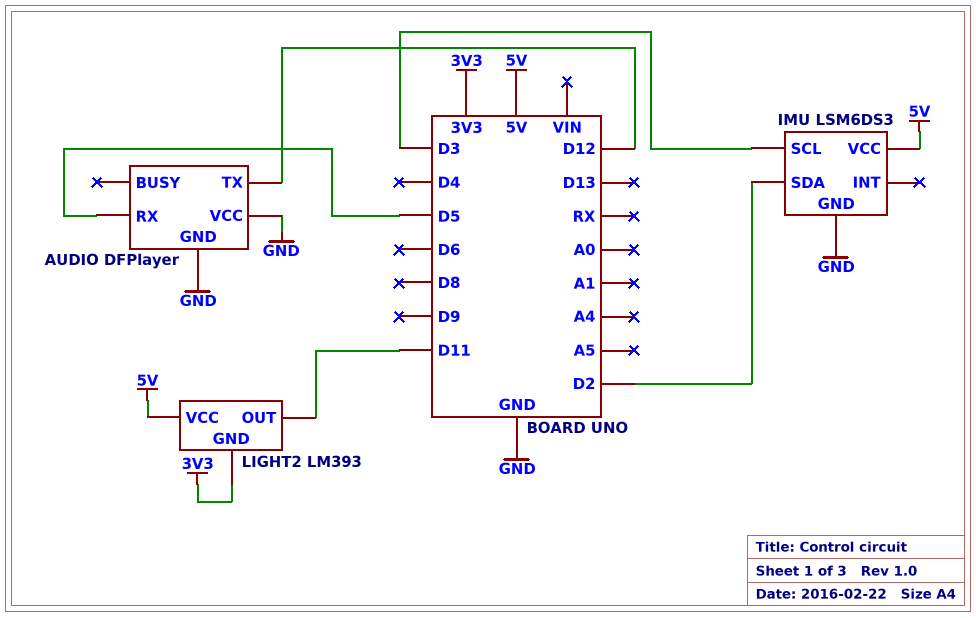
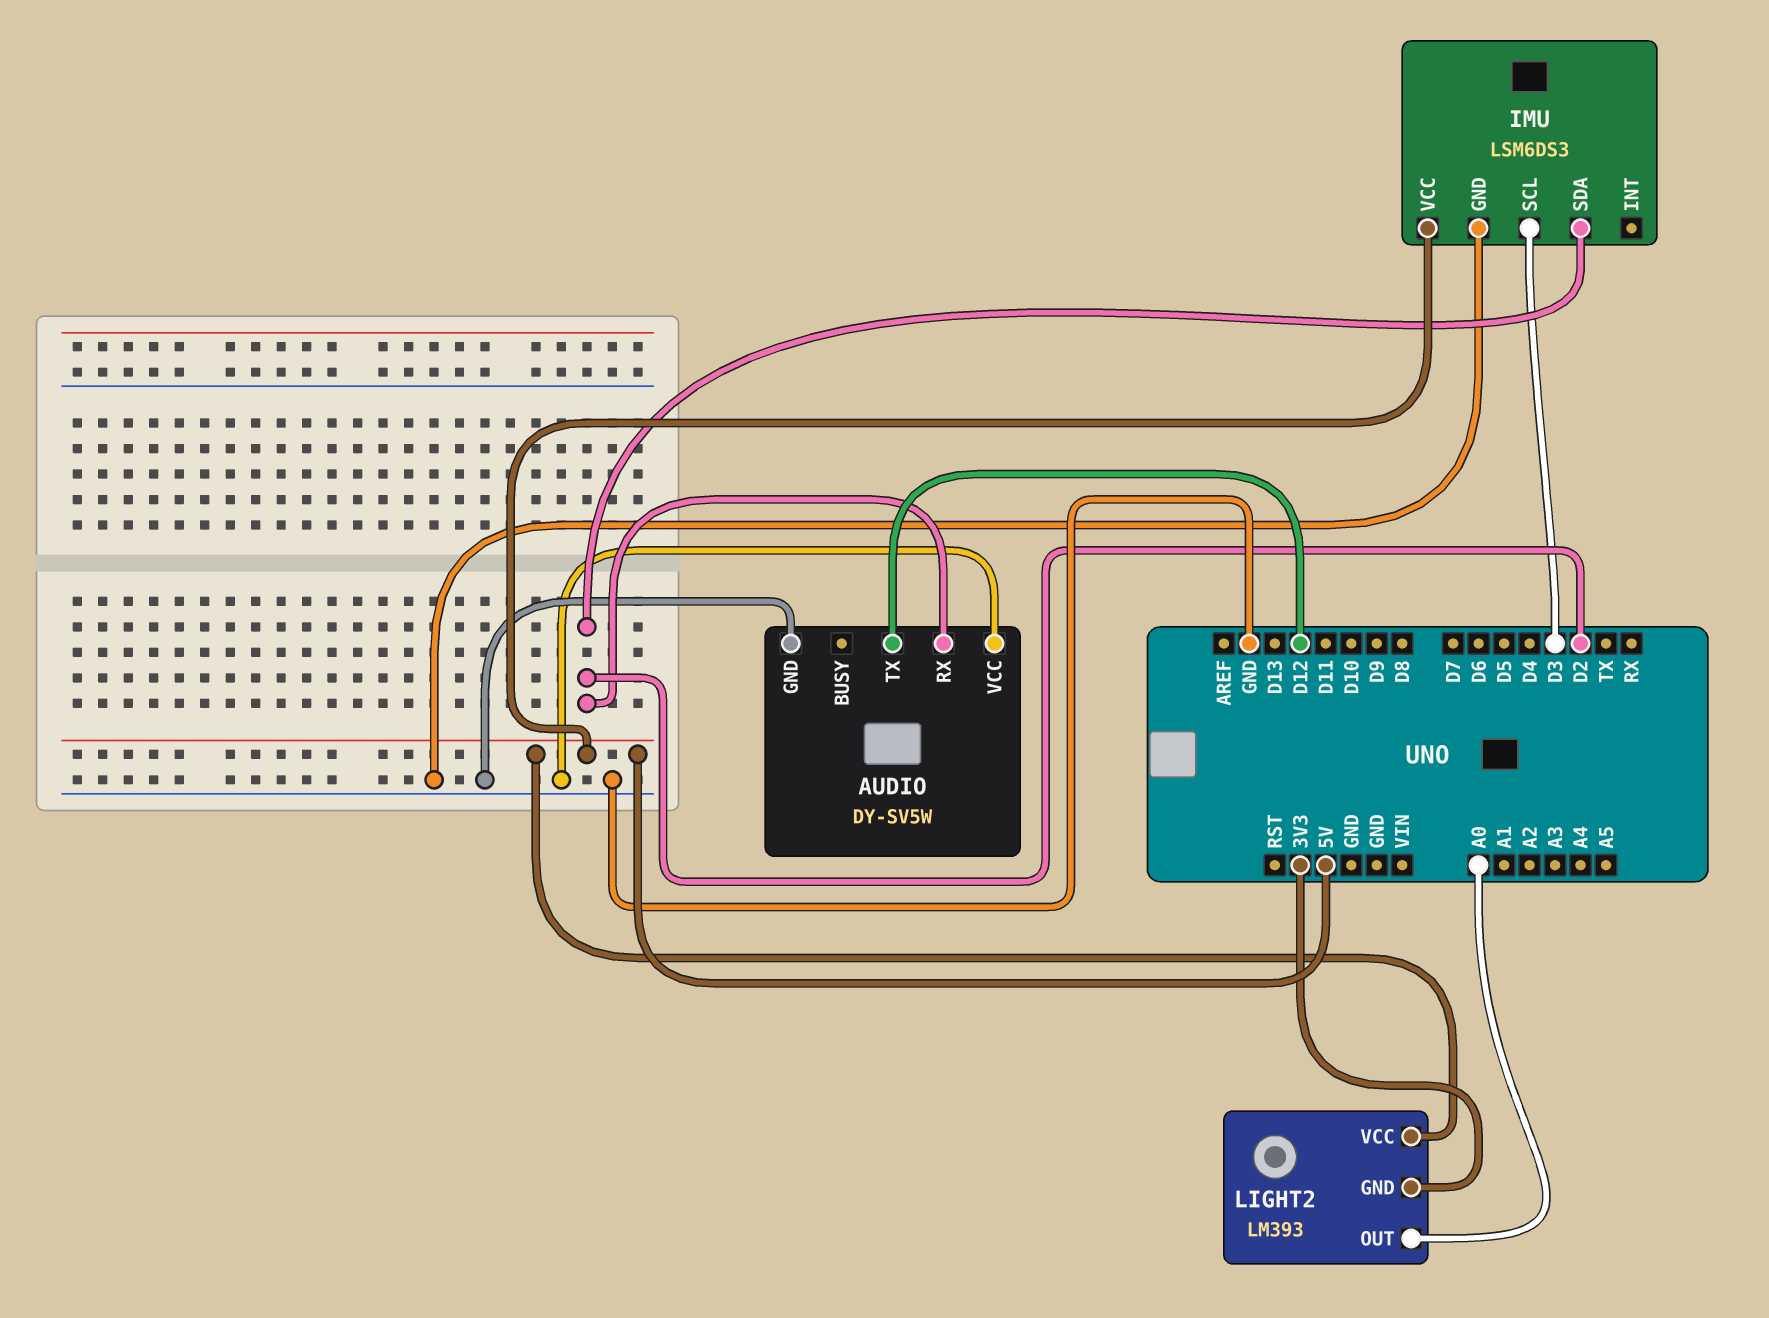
AUDIO: DFPlayer -> DY-SV5W
AUDIO pin RX: D5 -> D2
LIGHT2 pin OUT: D11 -> A0

